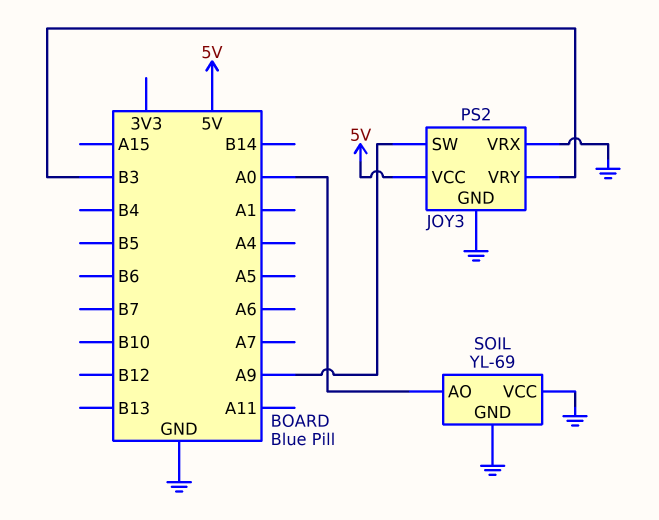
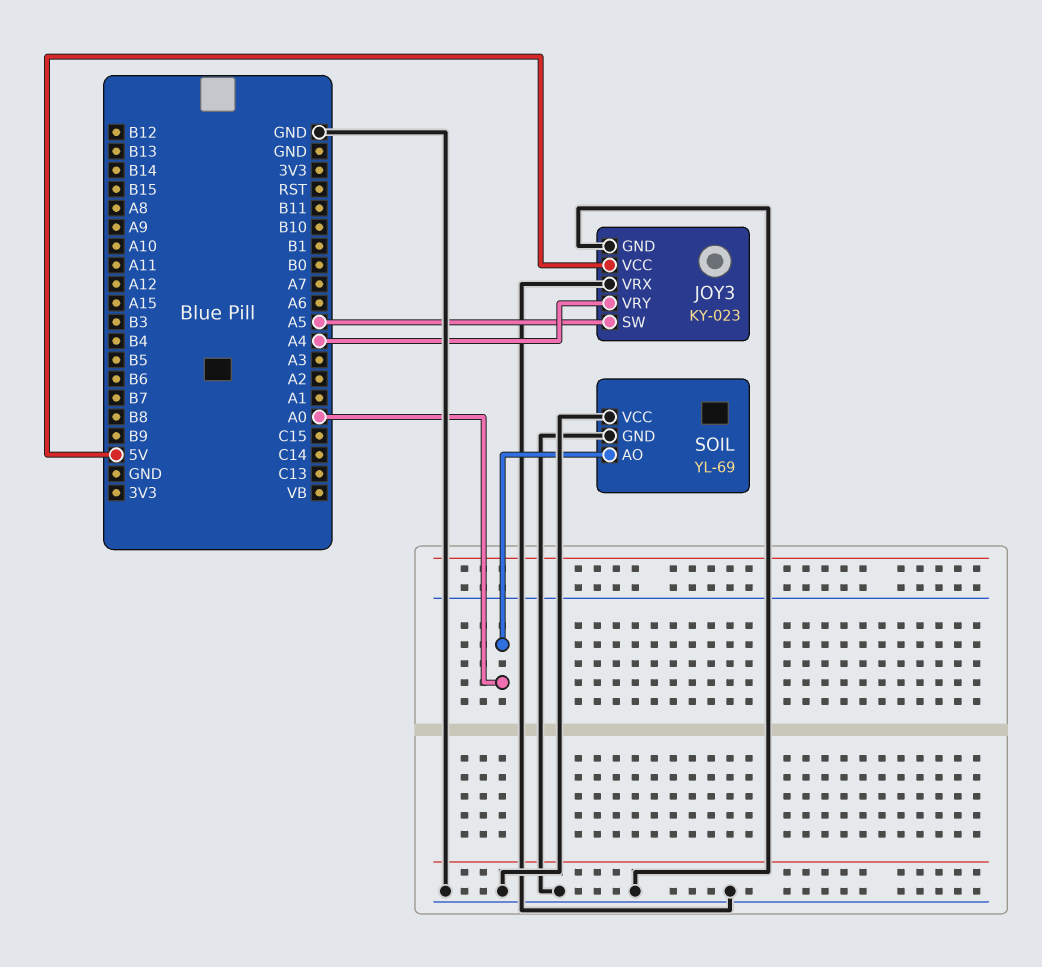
JOY3: PS2 -> KY-023
JOY3 pin SW: A9 -> A5
JOY3 pin VRY: B3 -> A4

